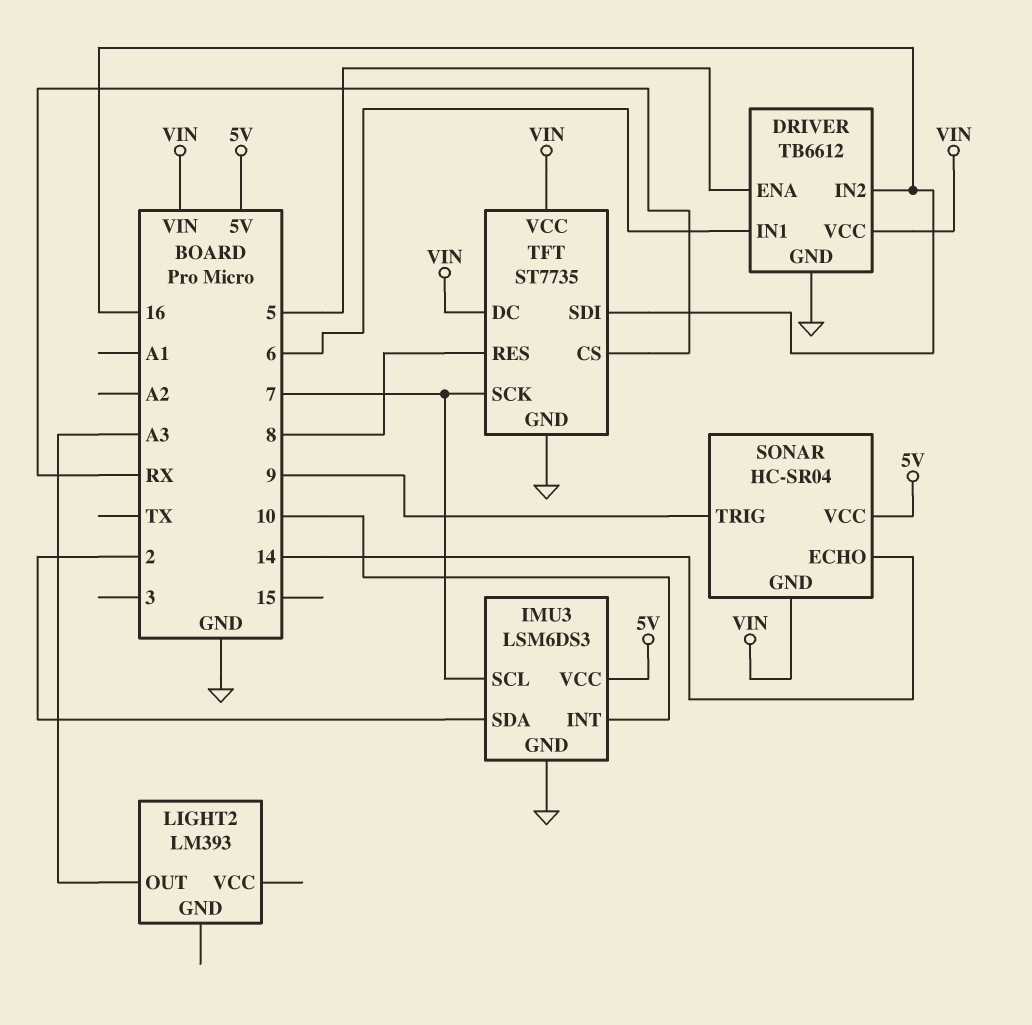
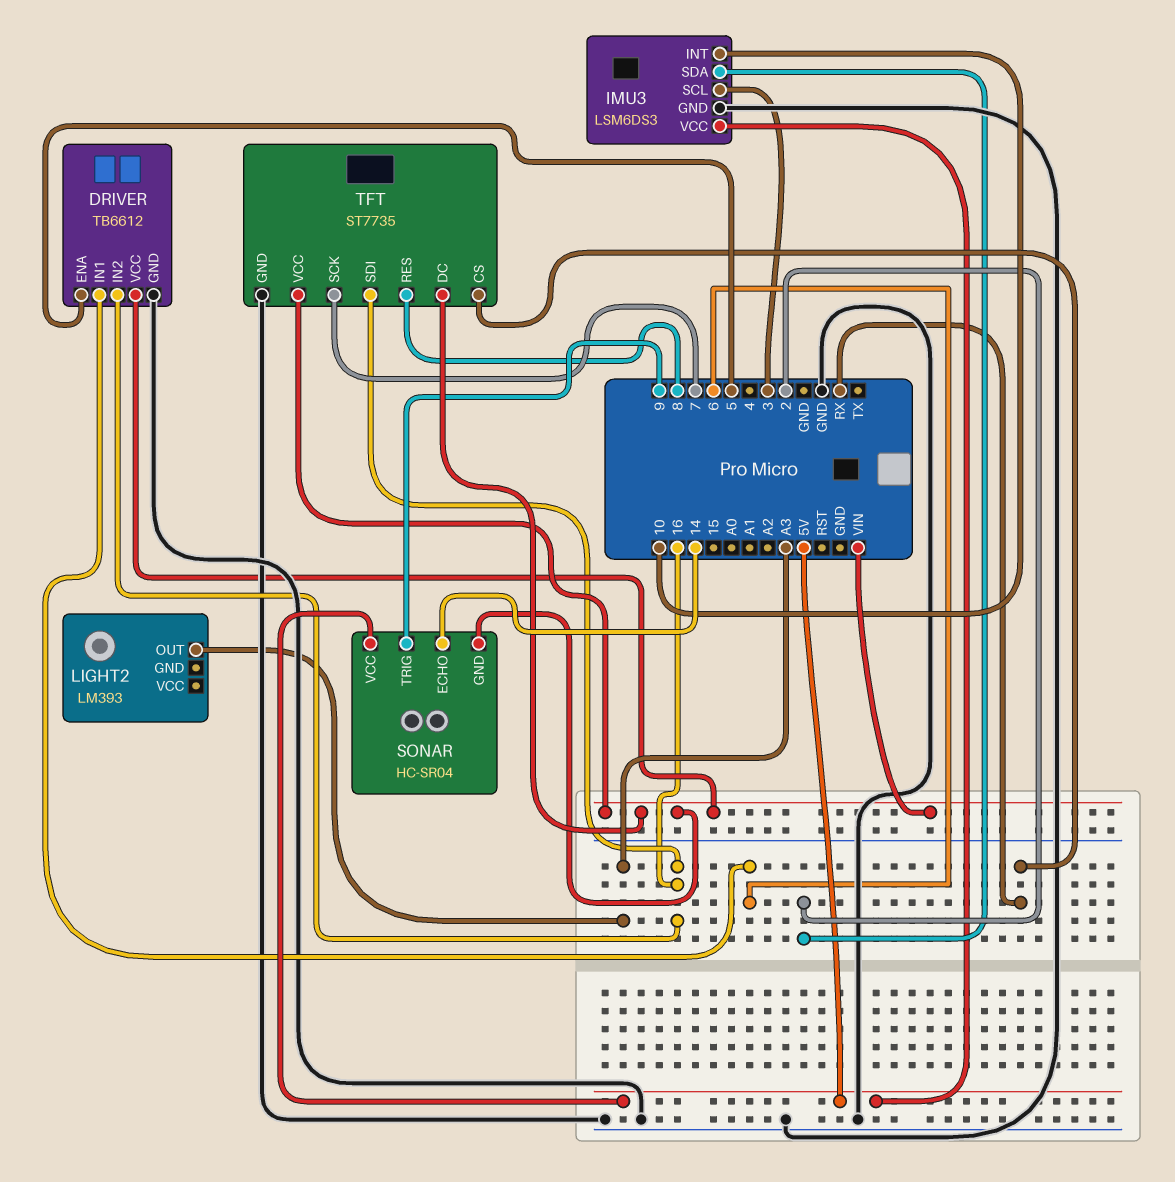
IMU3 pin SCL: 7 -> 3

